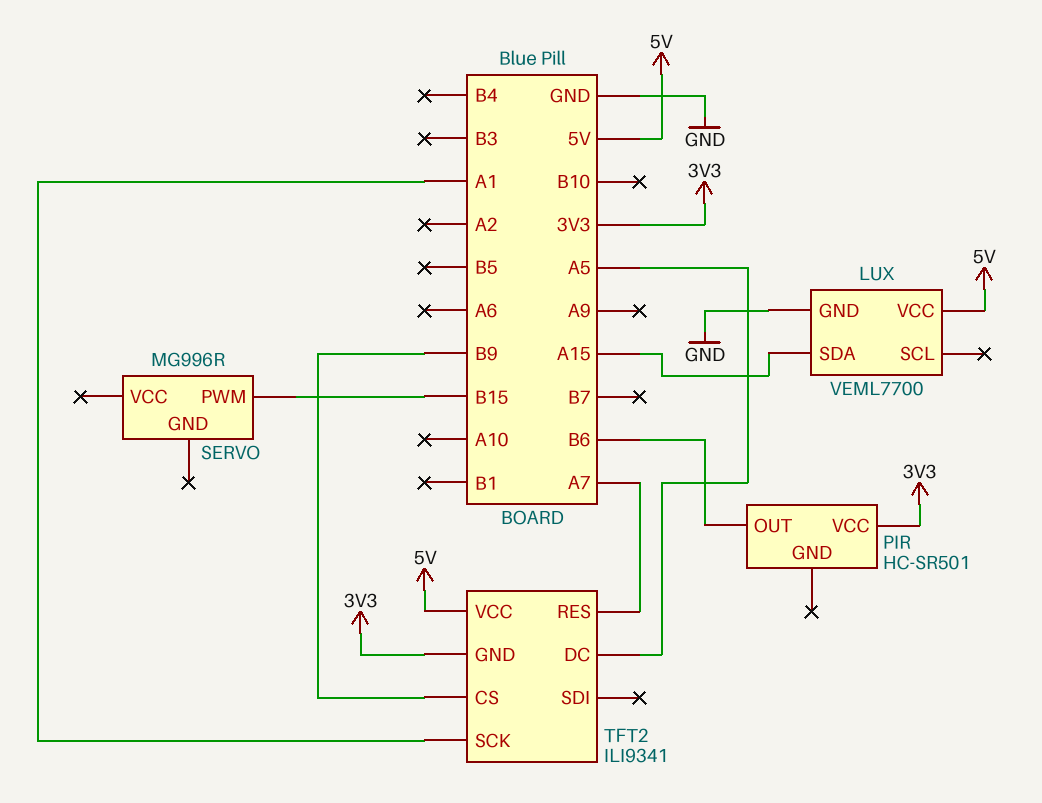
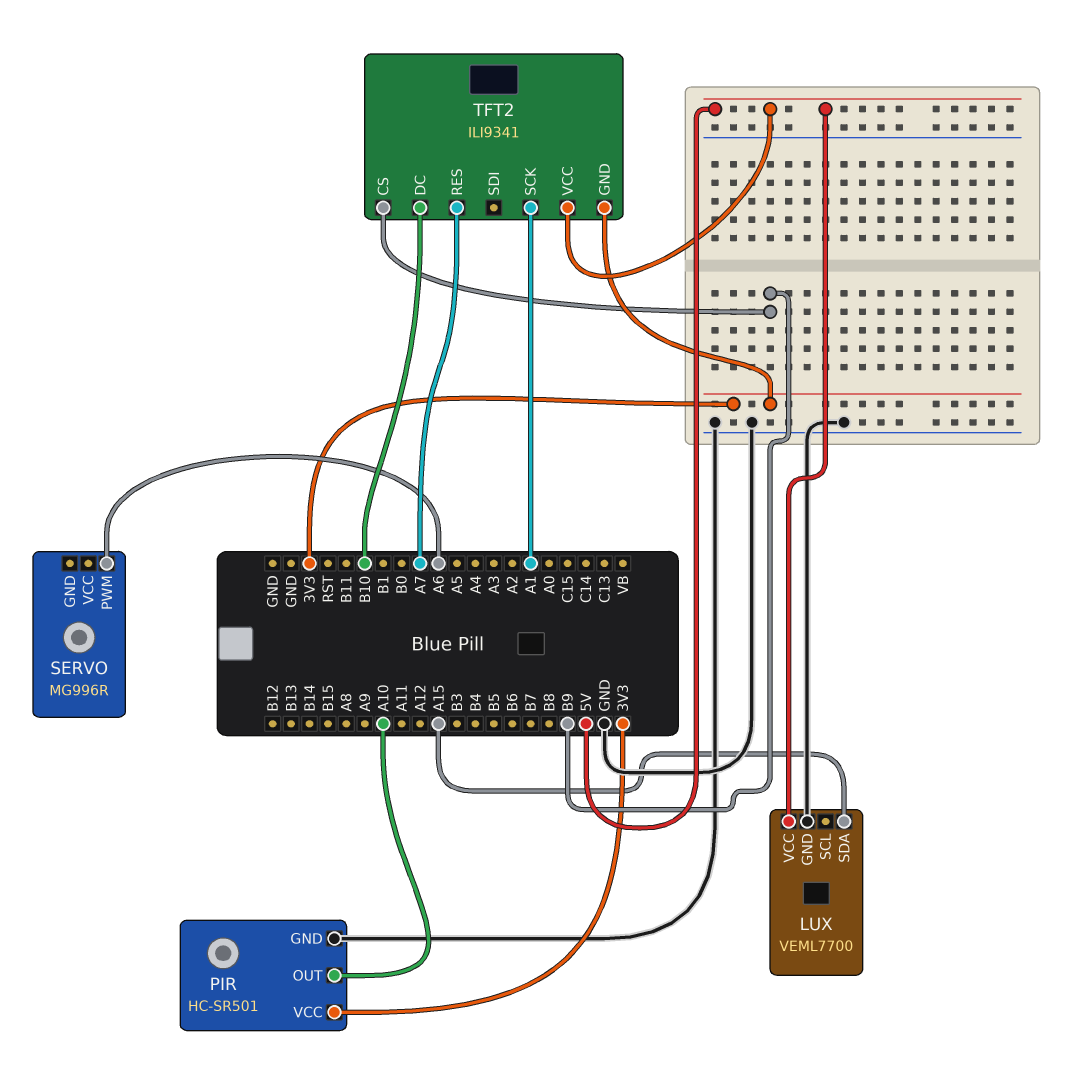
PIR pin GND: none -> GND
PIR pin OUT: B6 -> A10
SERVO pin PWM: B15 -> A6
TFT2 pin DC: A5 -> B10

